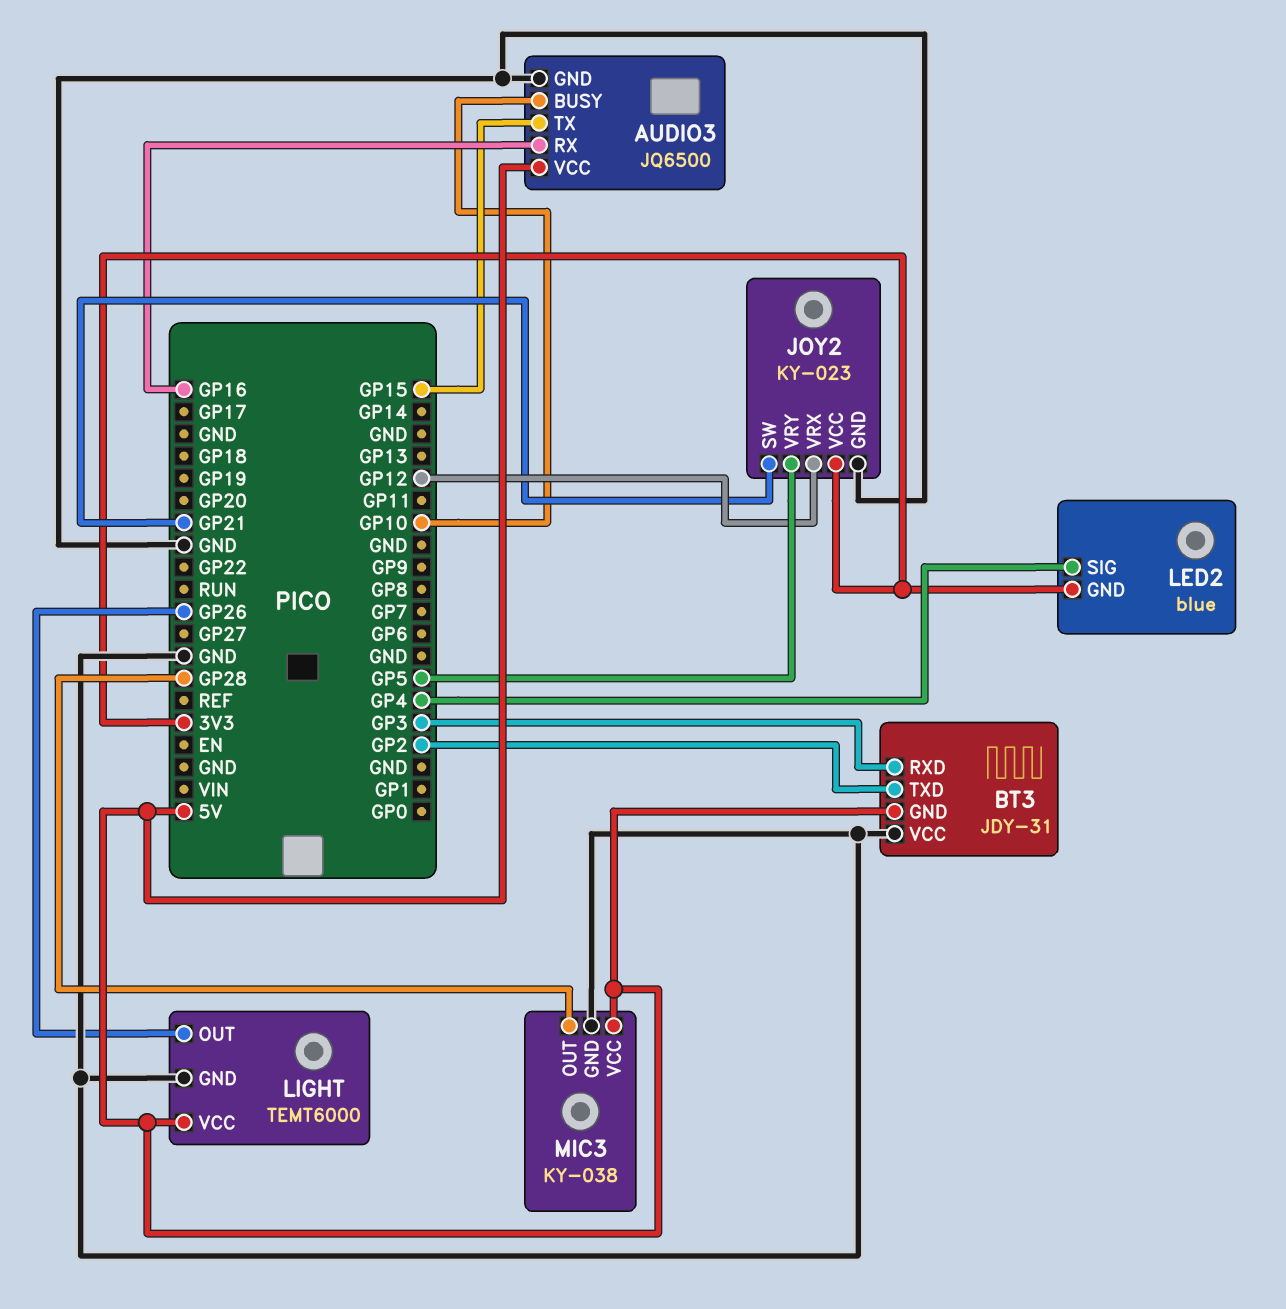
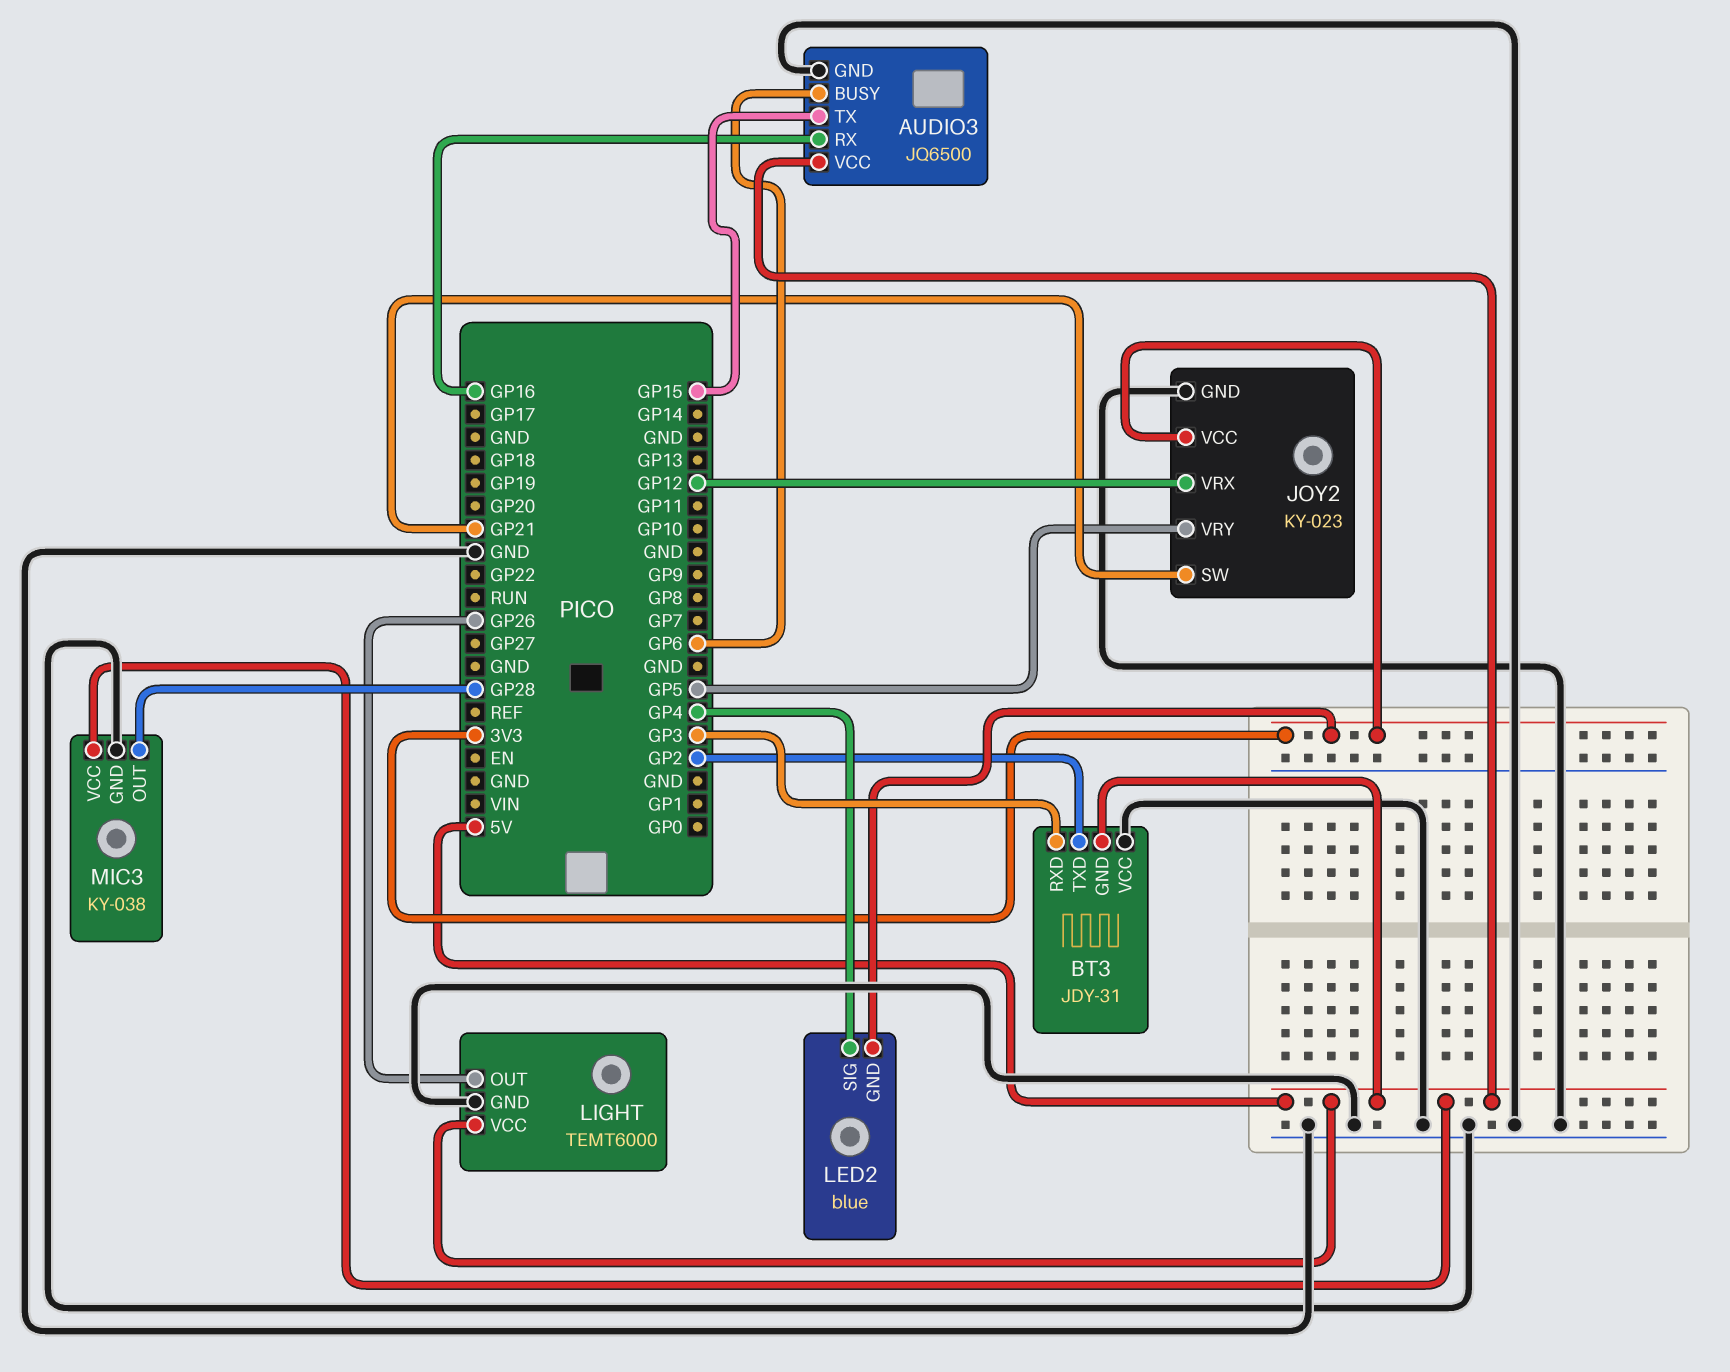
AUDIO3 pin BUSY: GP10 -> GP6

